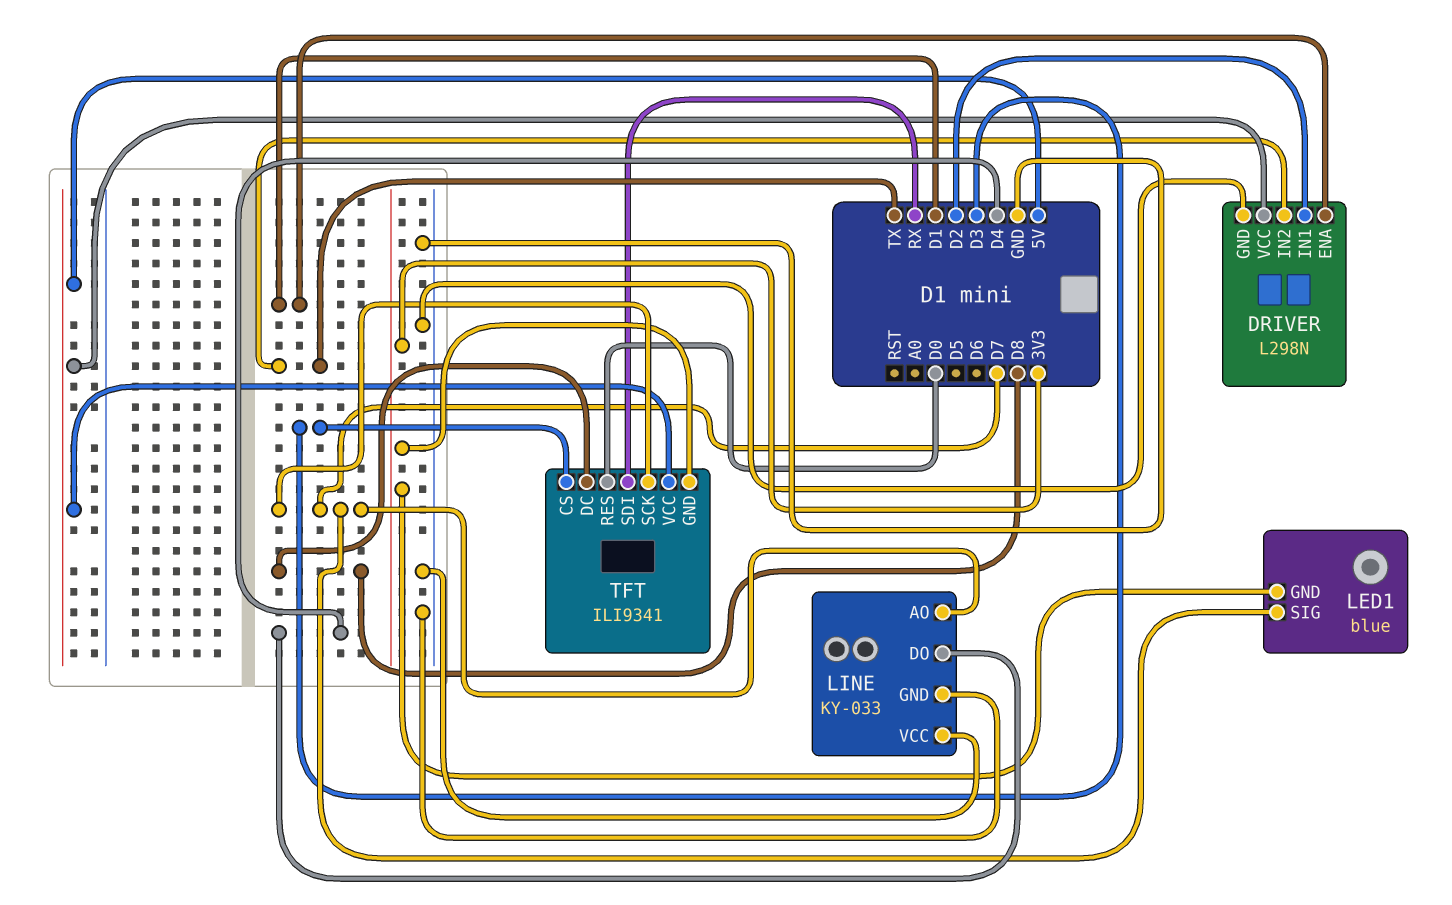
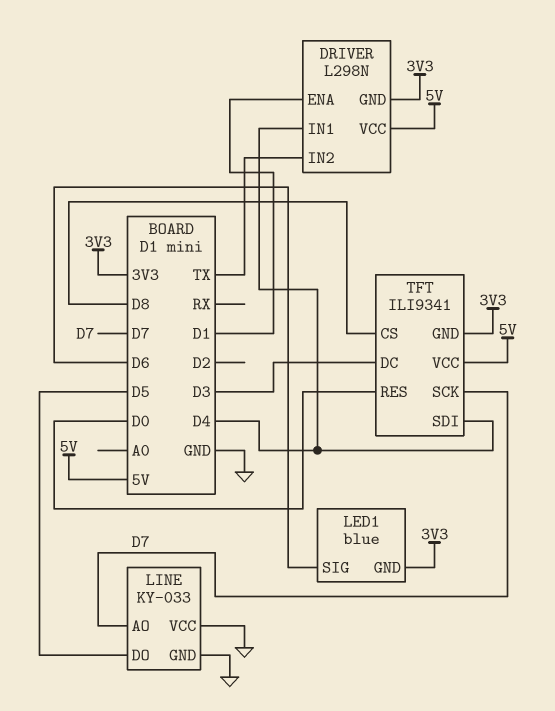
DRIVER pin GND: GND -> 3V3
DRIVER pin IN1: D2 -> D4
LED1 pin SIG: D7 -> D6
LINE pin DO: D4 -> D5
TFT pin CS: D3 -> D8
TFT pin DC: D8 -> D3
TFT pin SDI: RX -> D4

